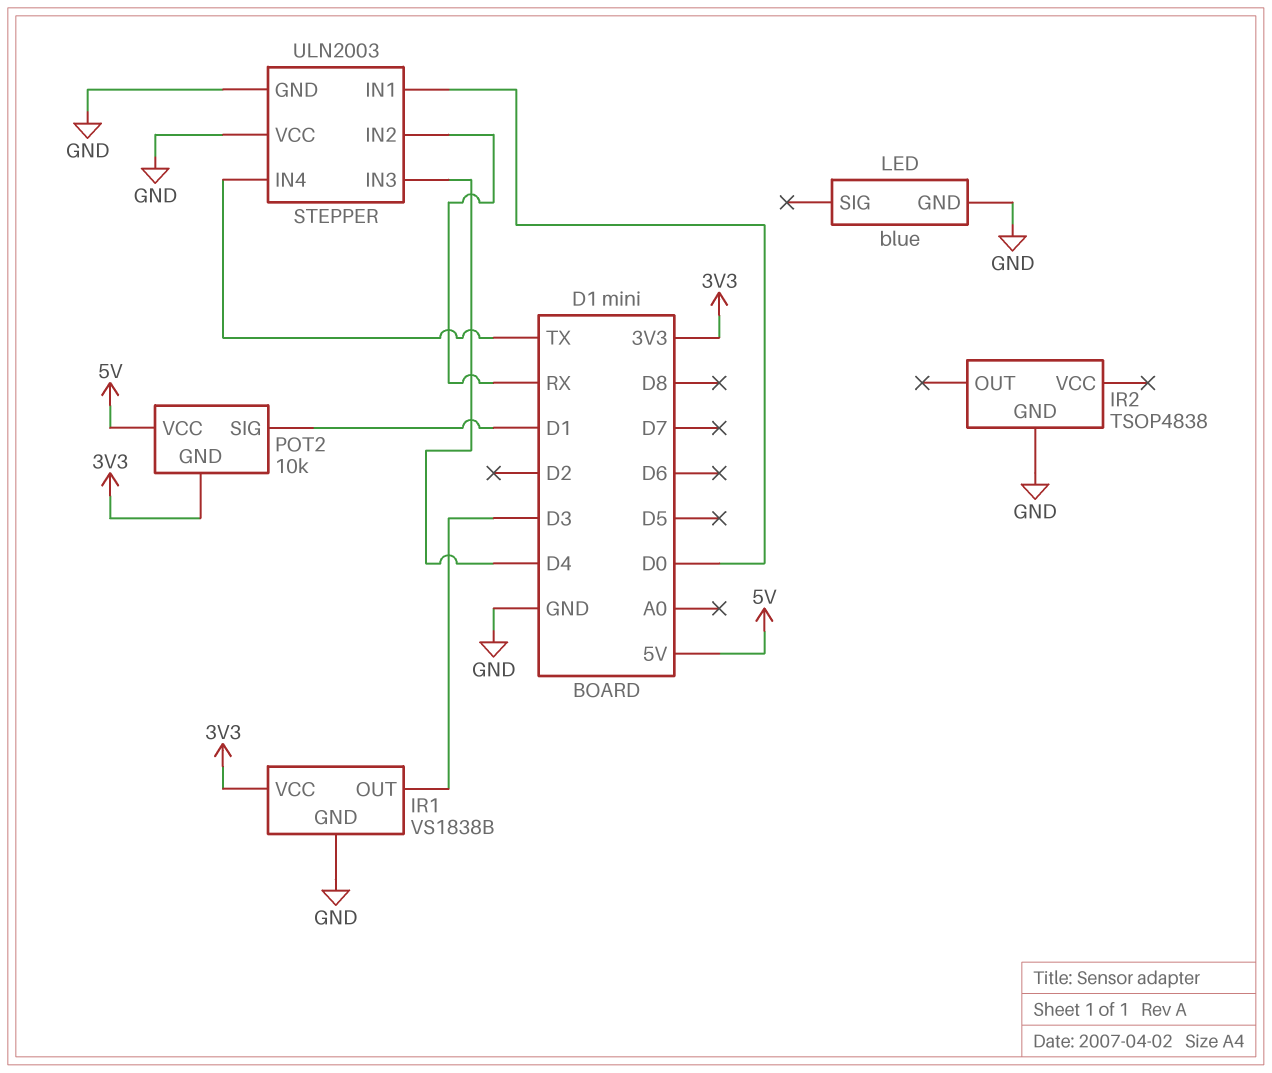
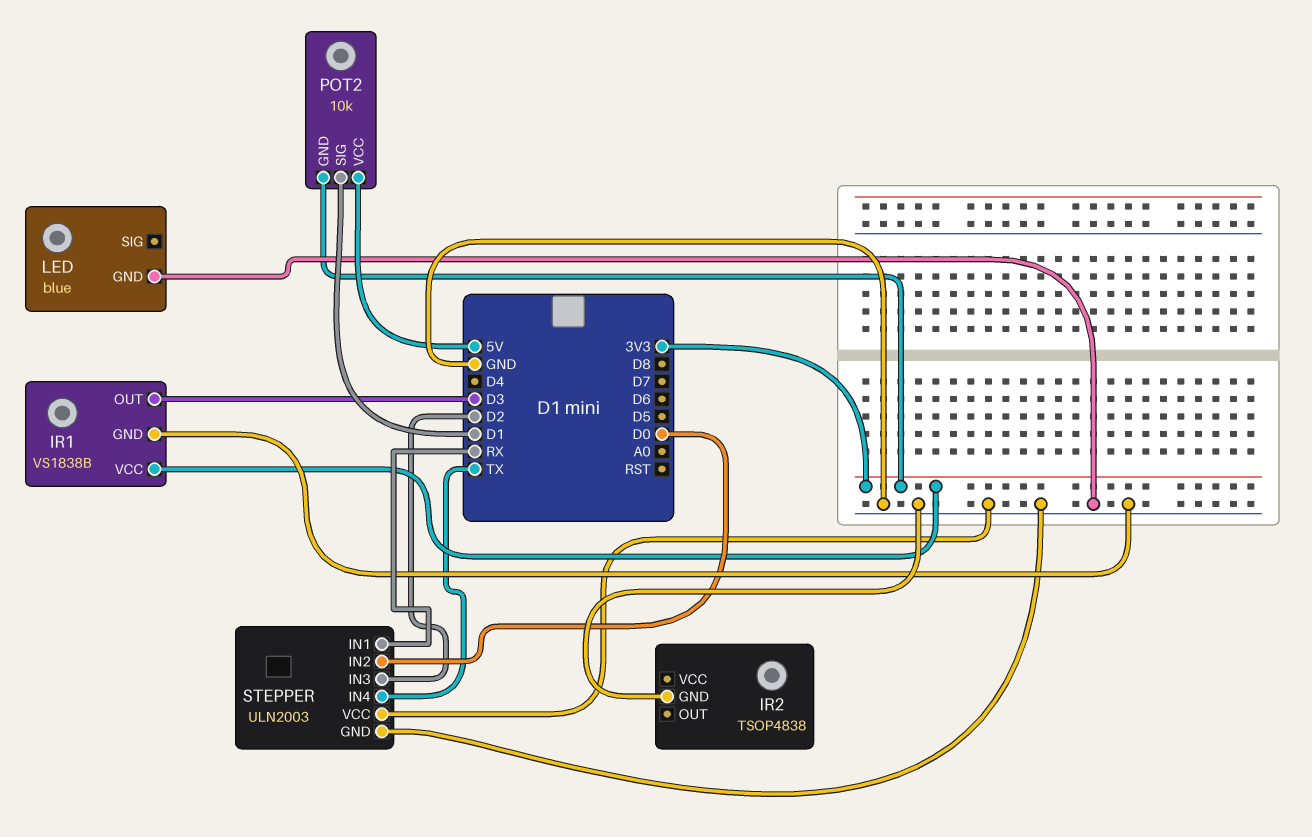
STEPPER pin IN1: D0 -> RX
STEPPER pin IN2: RX -> D0
STEPPER pin IN3: D4 -> D2

